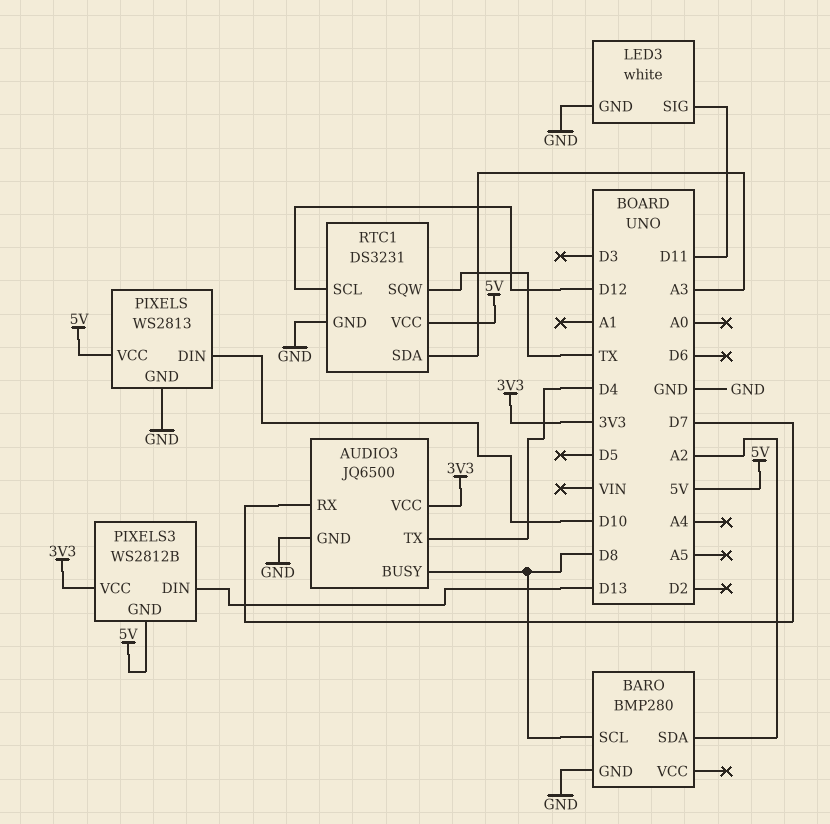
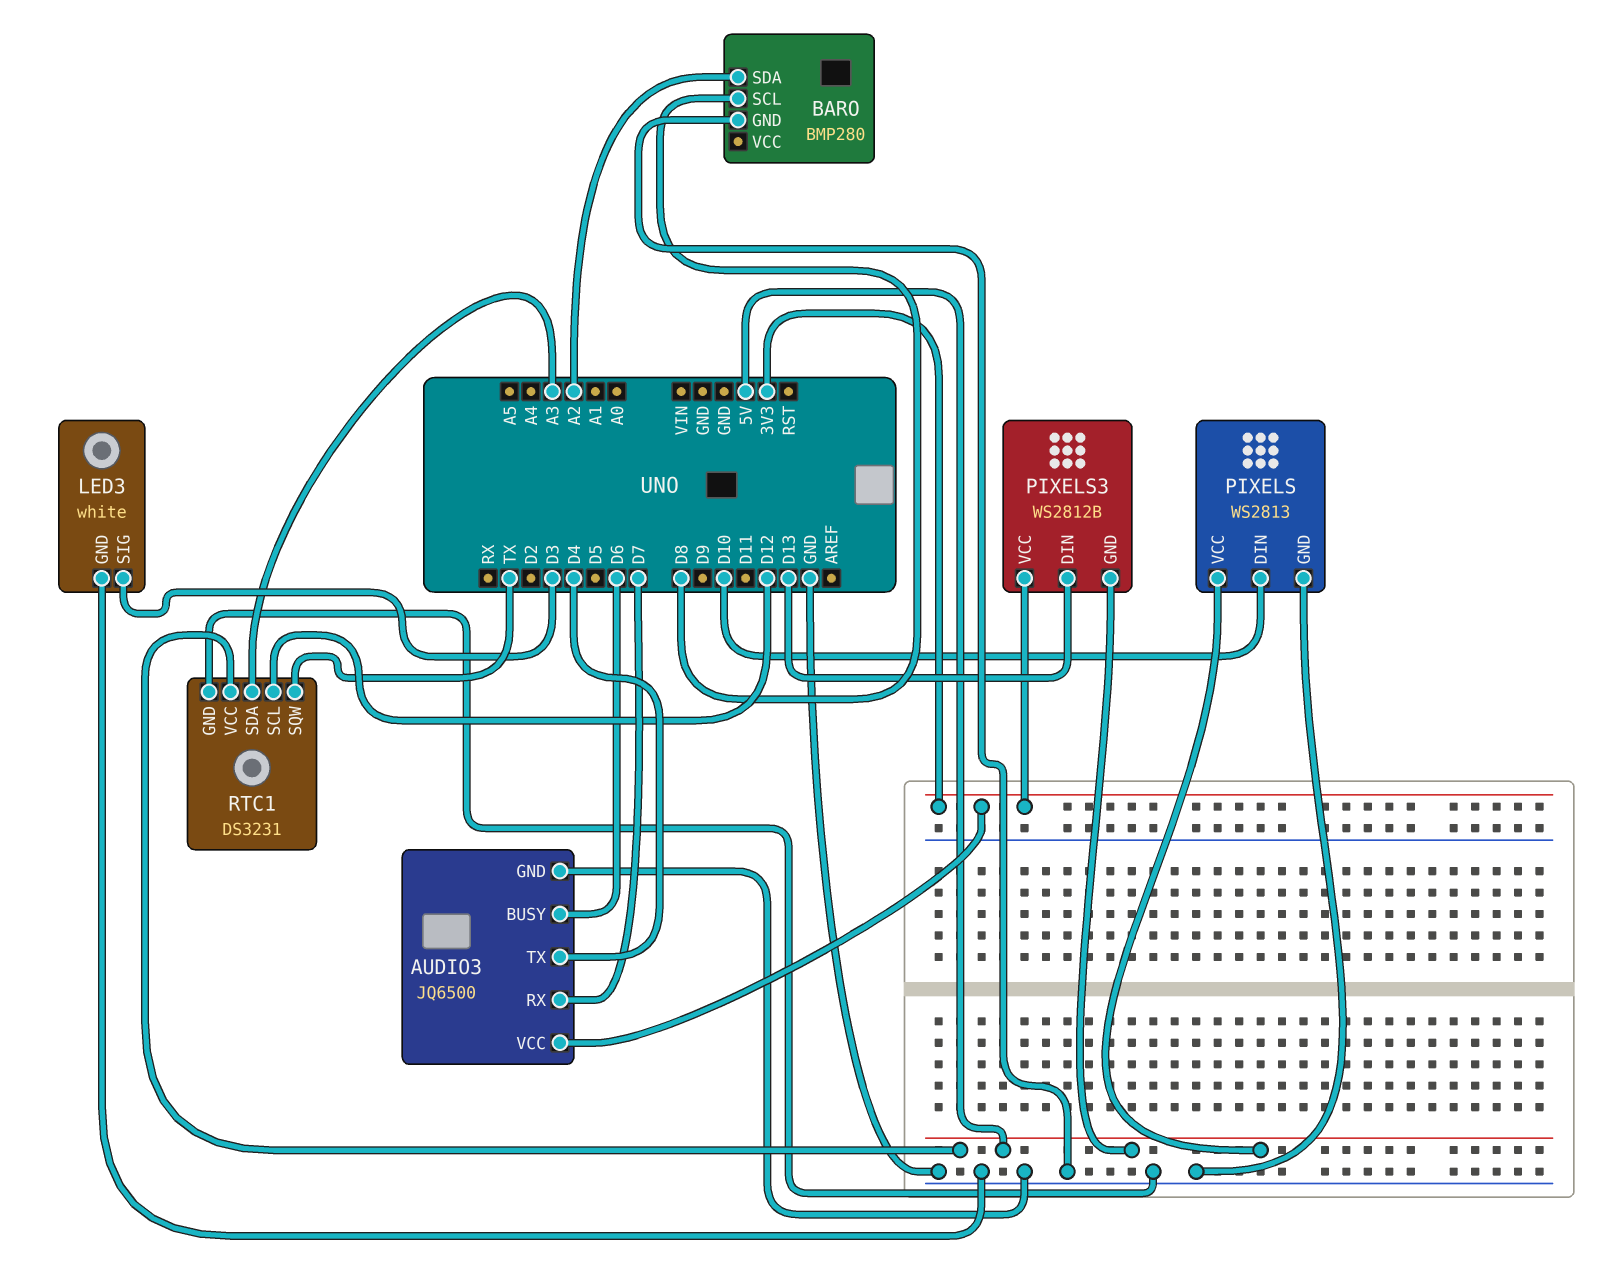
AUDIO3 pin BUSY: D8 -> D6
LED3 pin SIG: D11 -> D3

